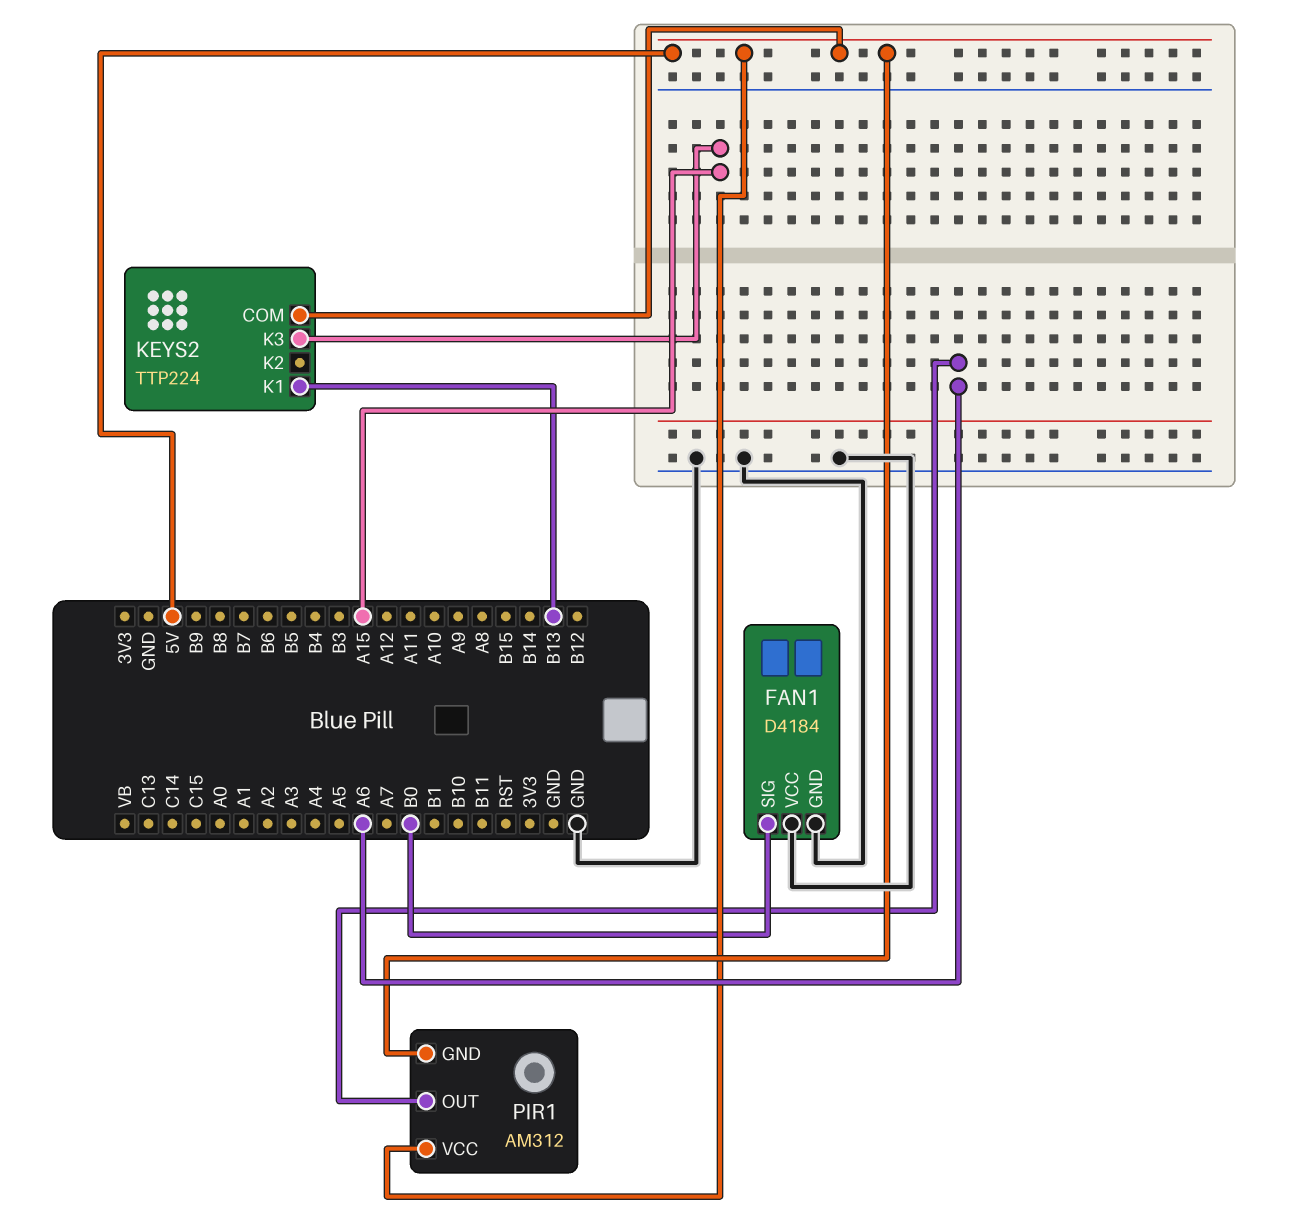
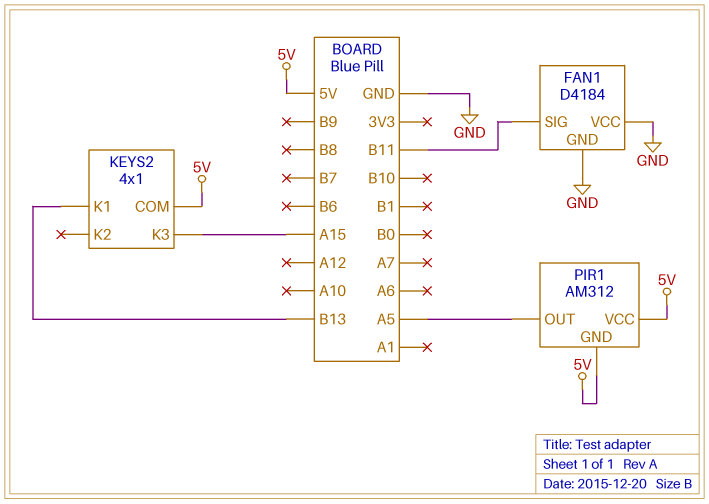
FAN1 pin SIG: B0 -> B11
KEYS2: TTP224 -> 4x1
PIR1 pin OUT: A6 -> A5

